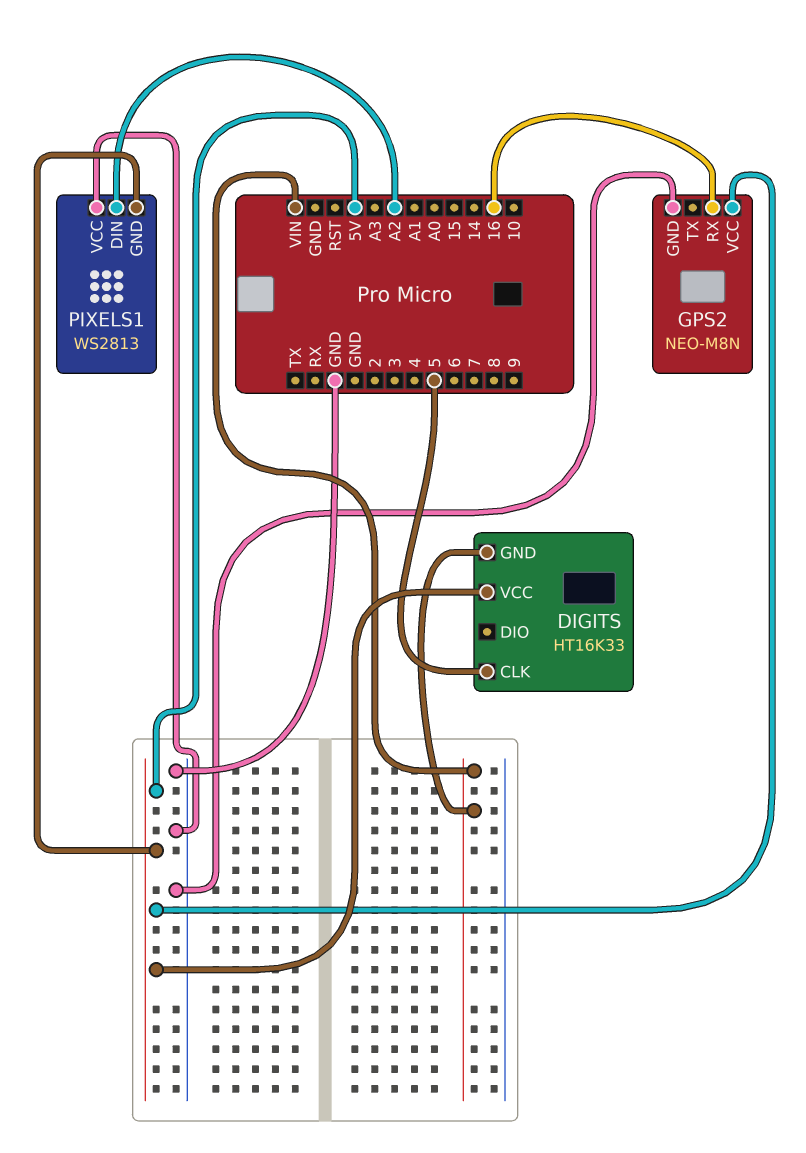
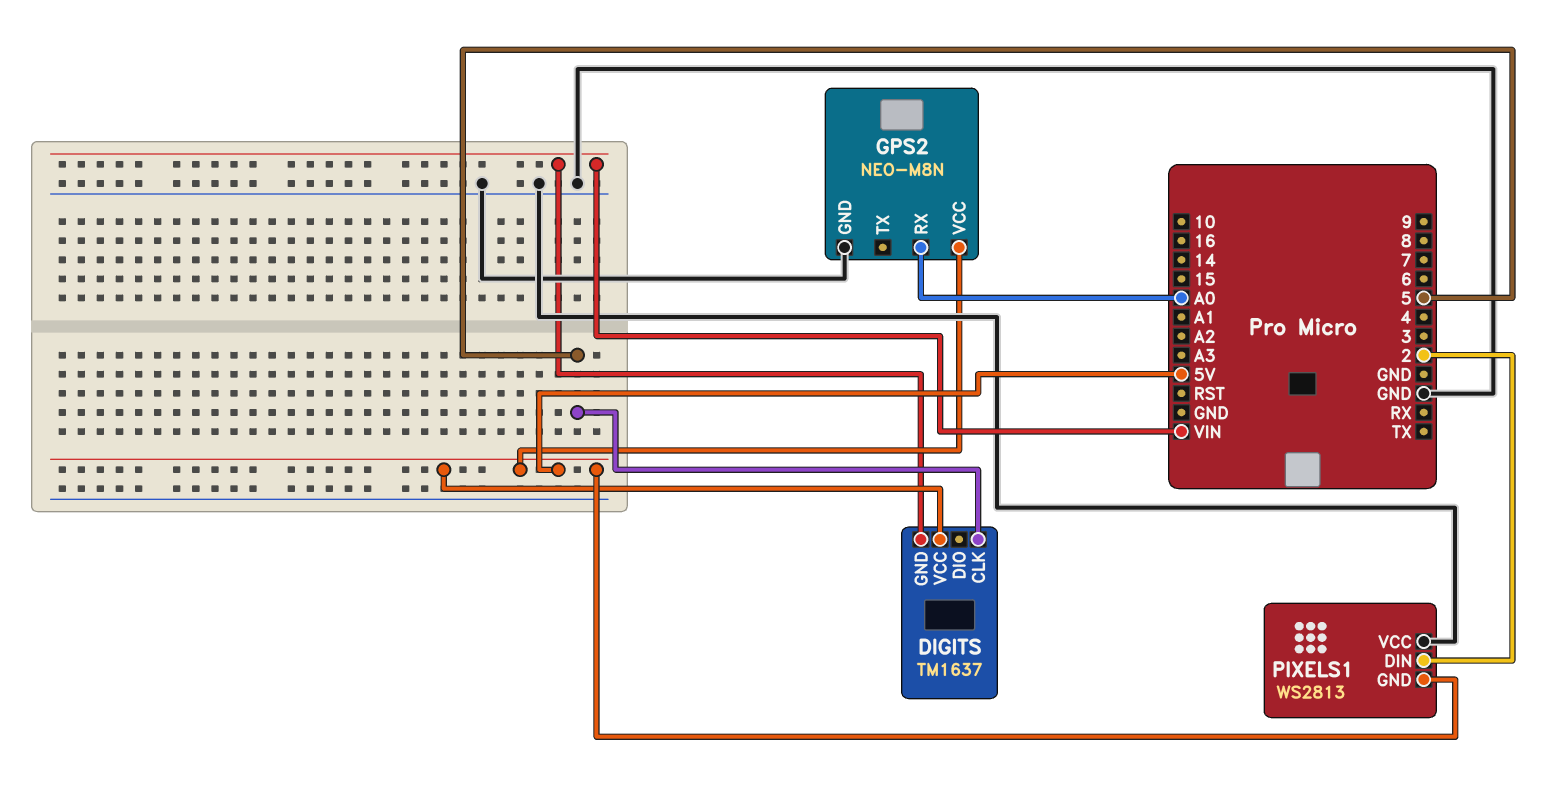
DIGITS: HT16K33 -> TM1637
GPS2 pin RX: 16 -> A0
PIXELS1 pin DIN: A2 -> 2

